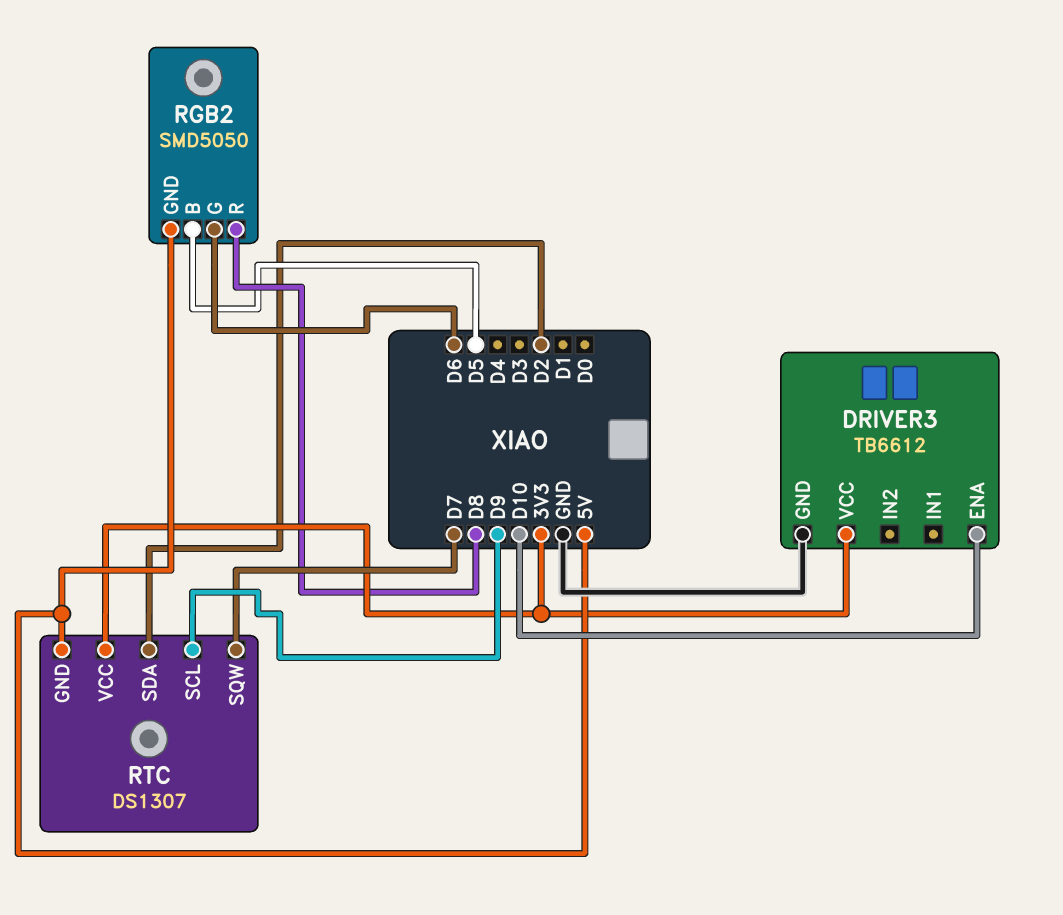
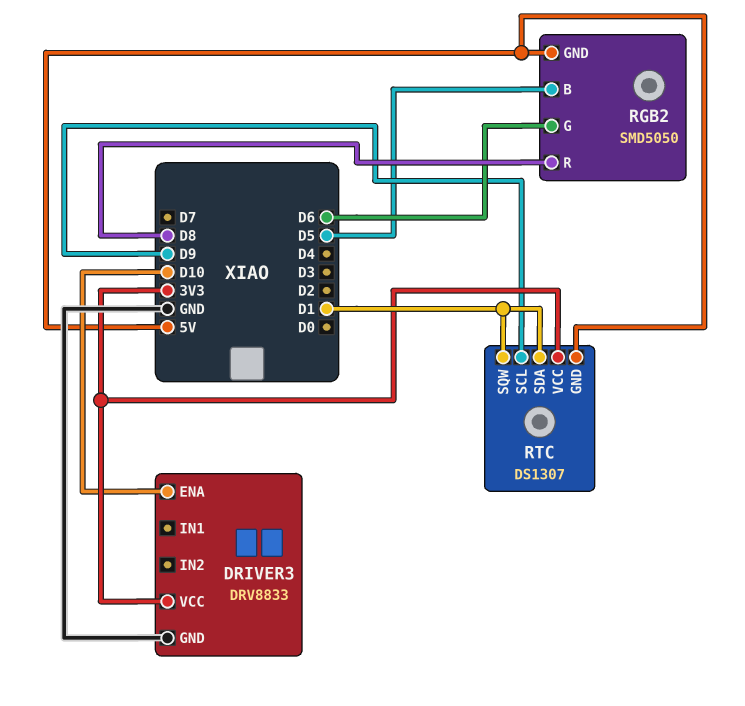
DRIVER3: TB6612 -> DRV8833
RTC pin SDA: D2 -> D1
RTC pin SQW: D7 -> D1

